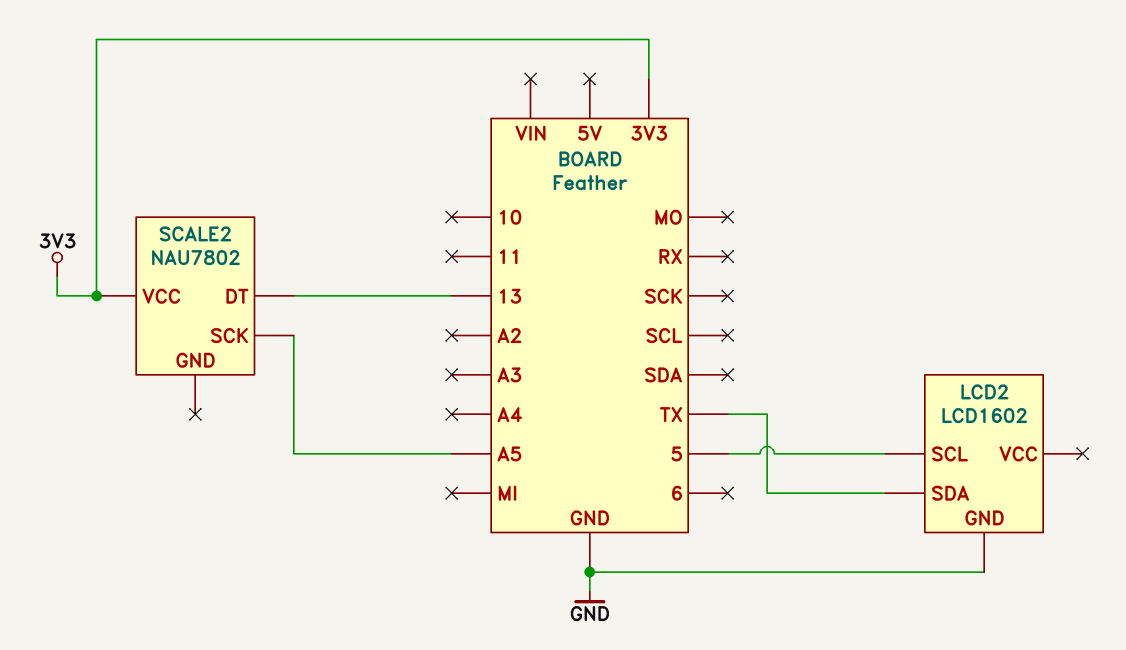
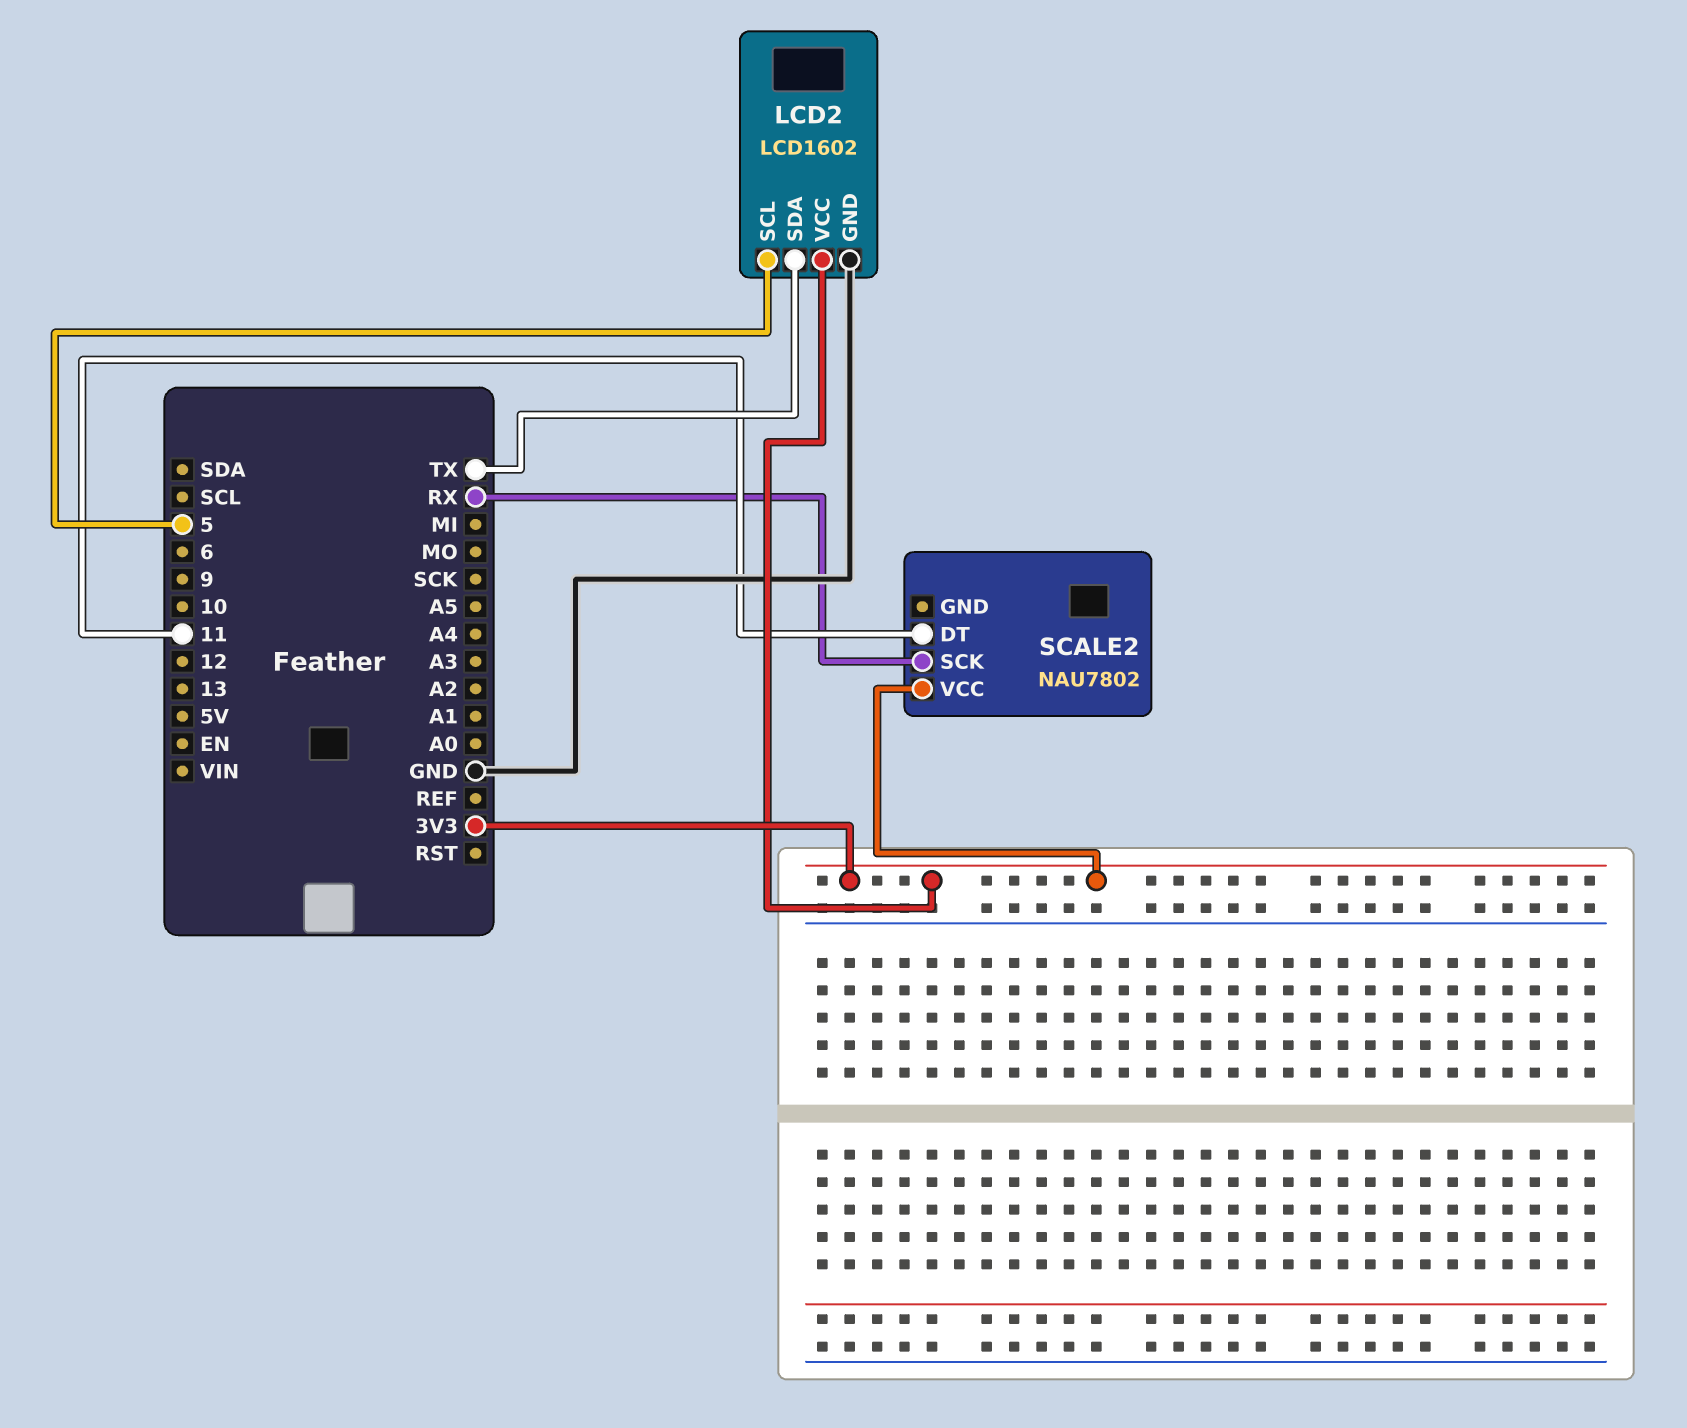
LCD2 pin VCC: none -> 3V3
SCALE2 pin DT: 13 -> 11
SCALE2 pin SCK: A5 -> RX

